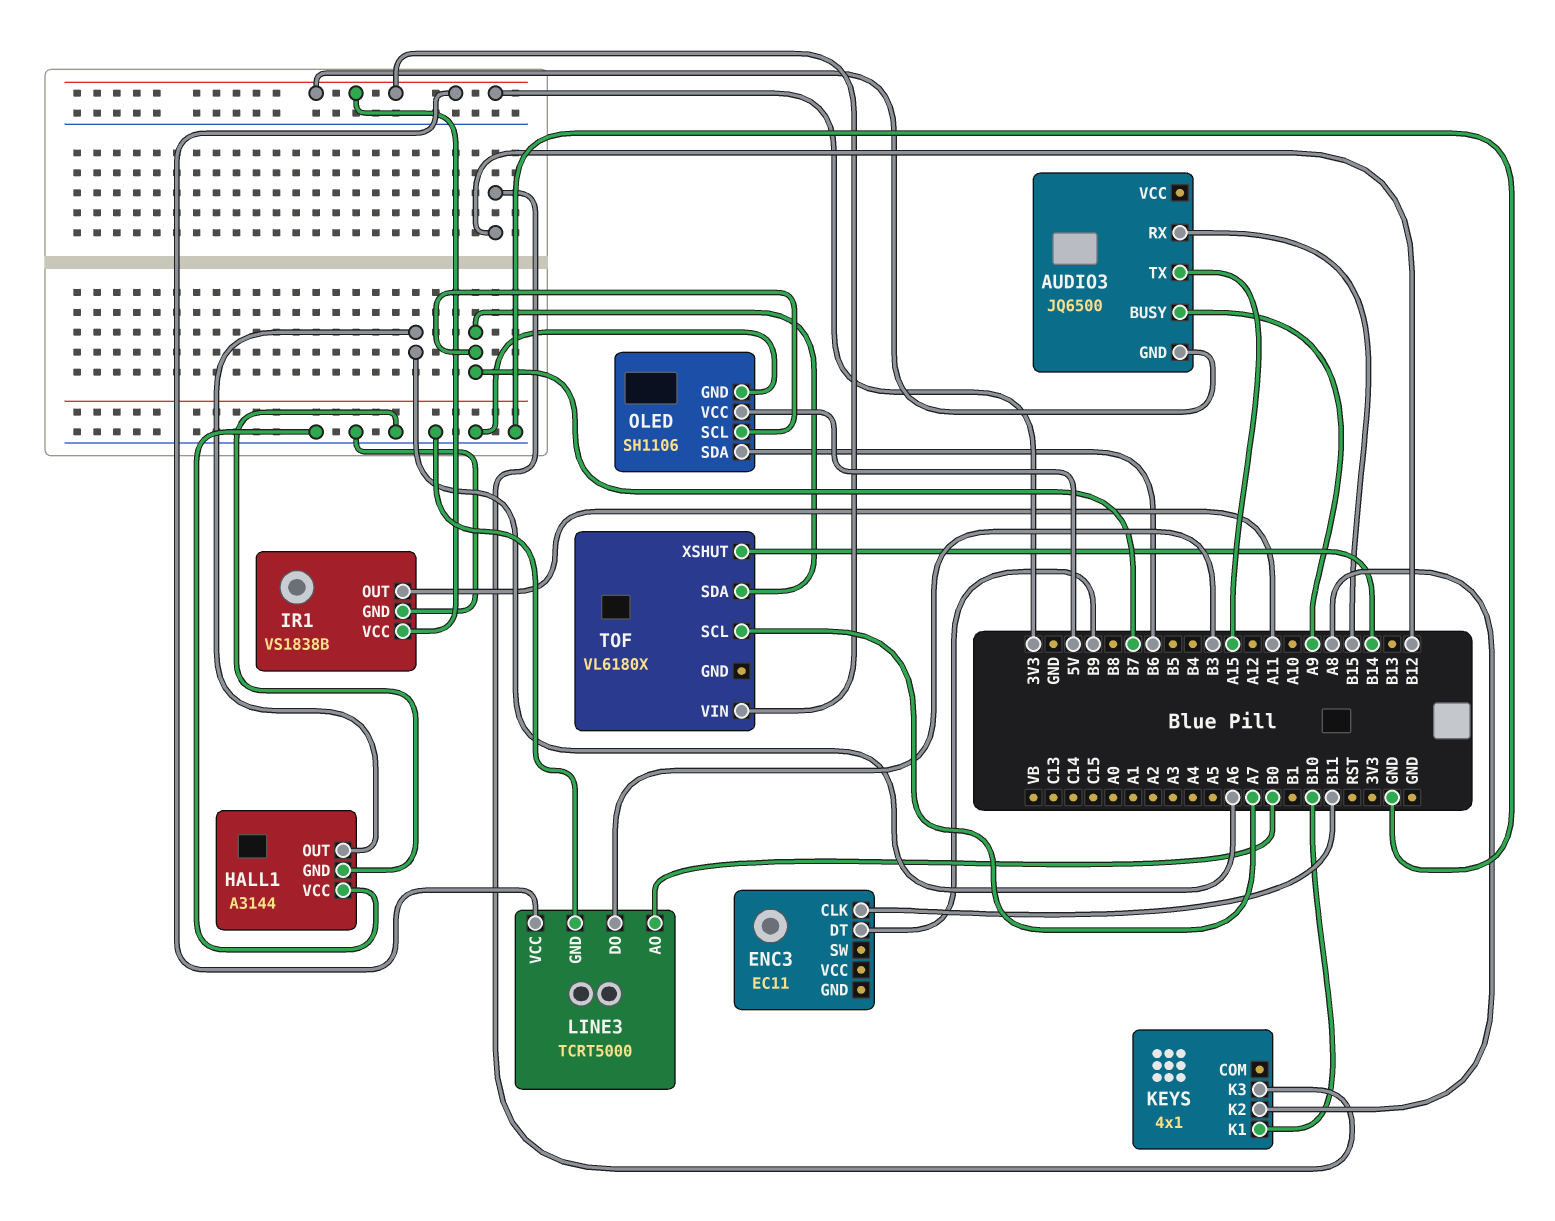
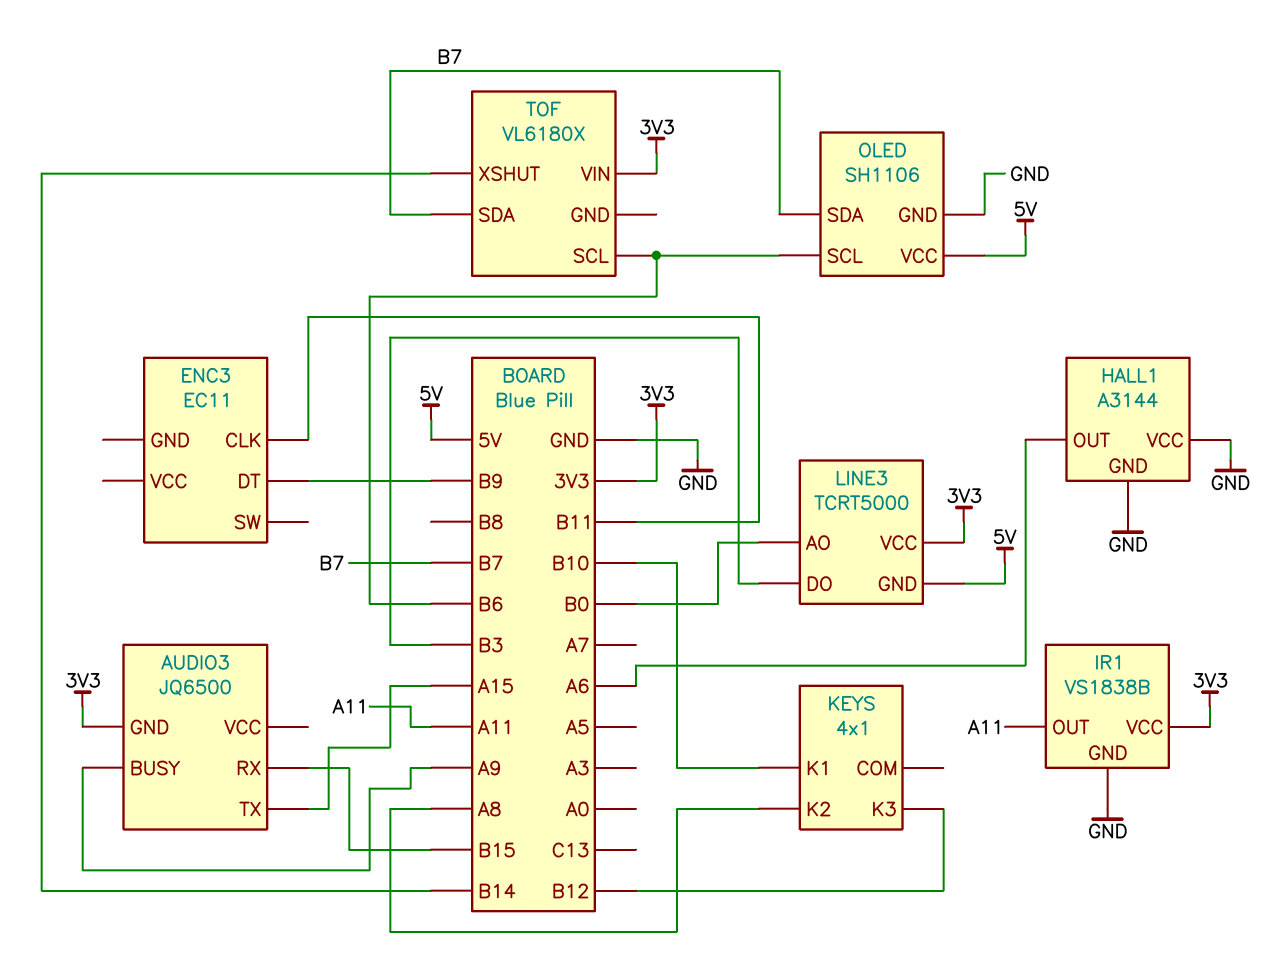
LINE3 pin GND: GND -> 5V
OLED pin SCL: B7 -> B6
OLED pin SDA: B6 -> B7
TOF pin SCL: A7 -> B6

